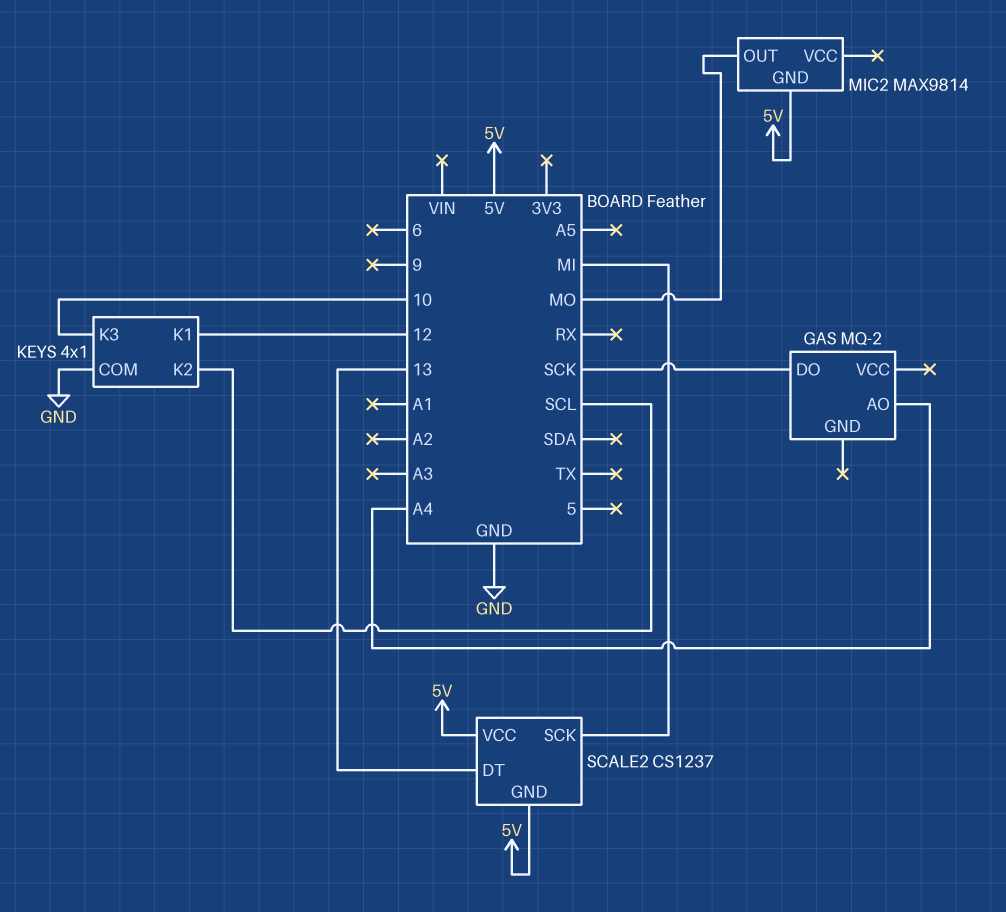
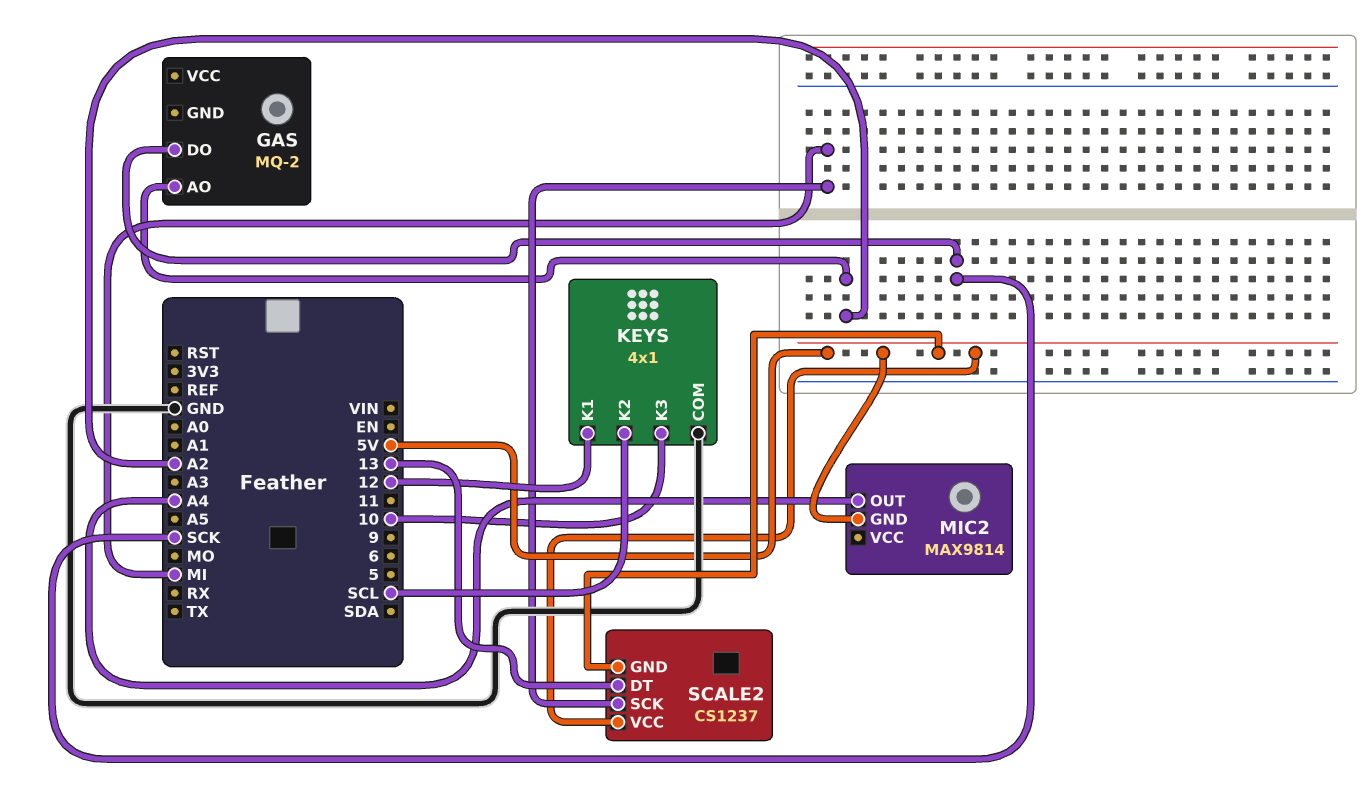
GAS pin AO: A4 -> A2
MIC2 pin OUT: MO -> A4

